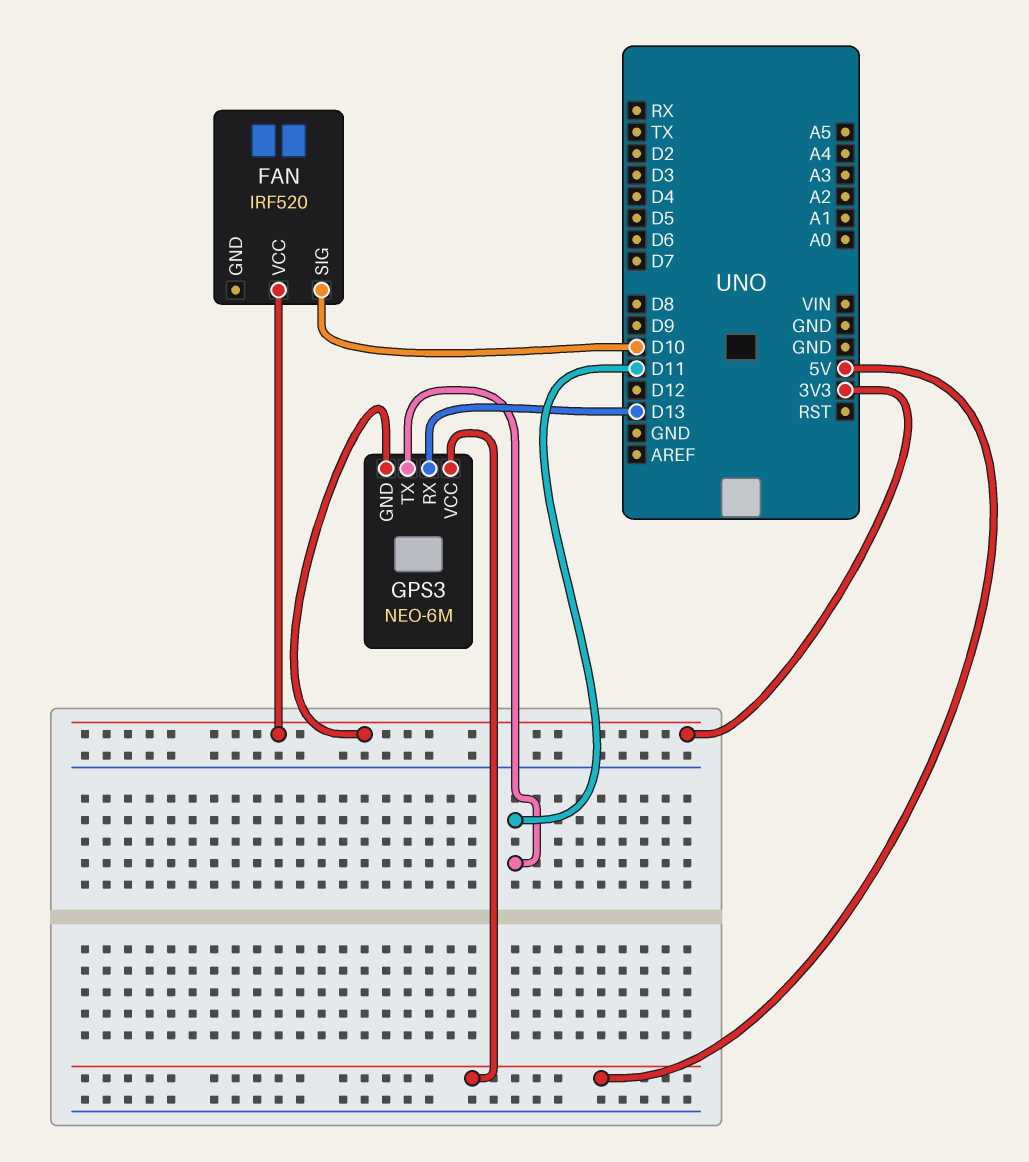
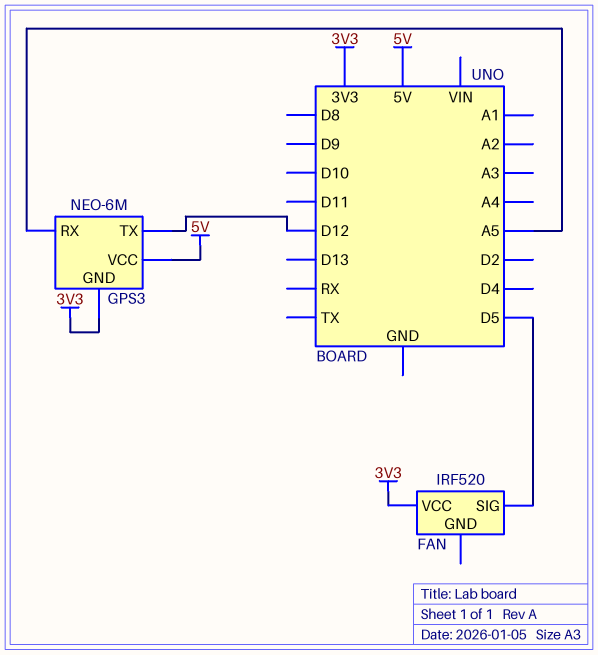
FAN pin SIG: D10 -> D5
GPS3 pin RX: D13 -> A5
GPS3 pin TX: D11 -> D12

